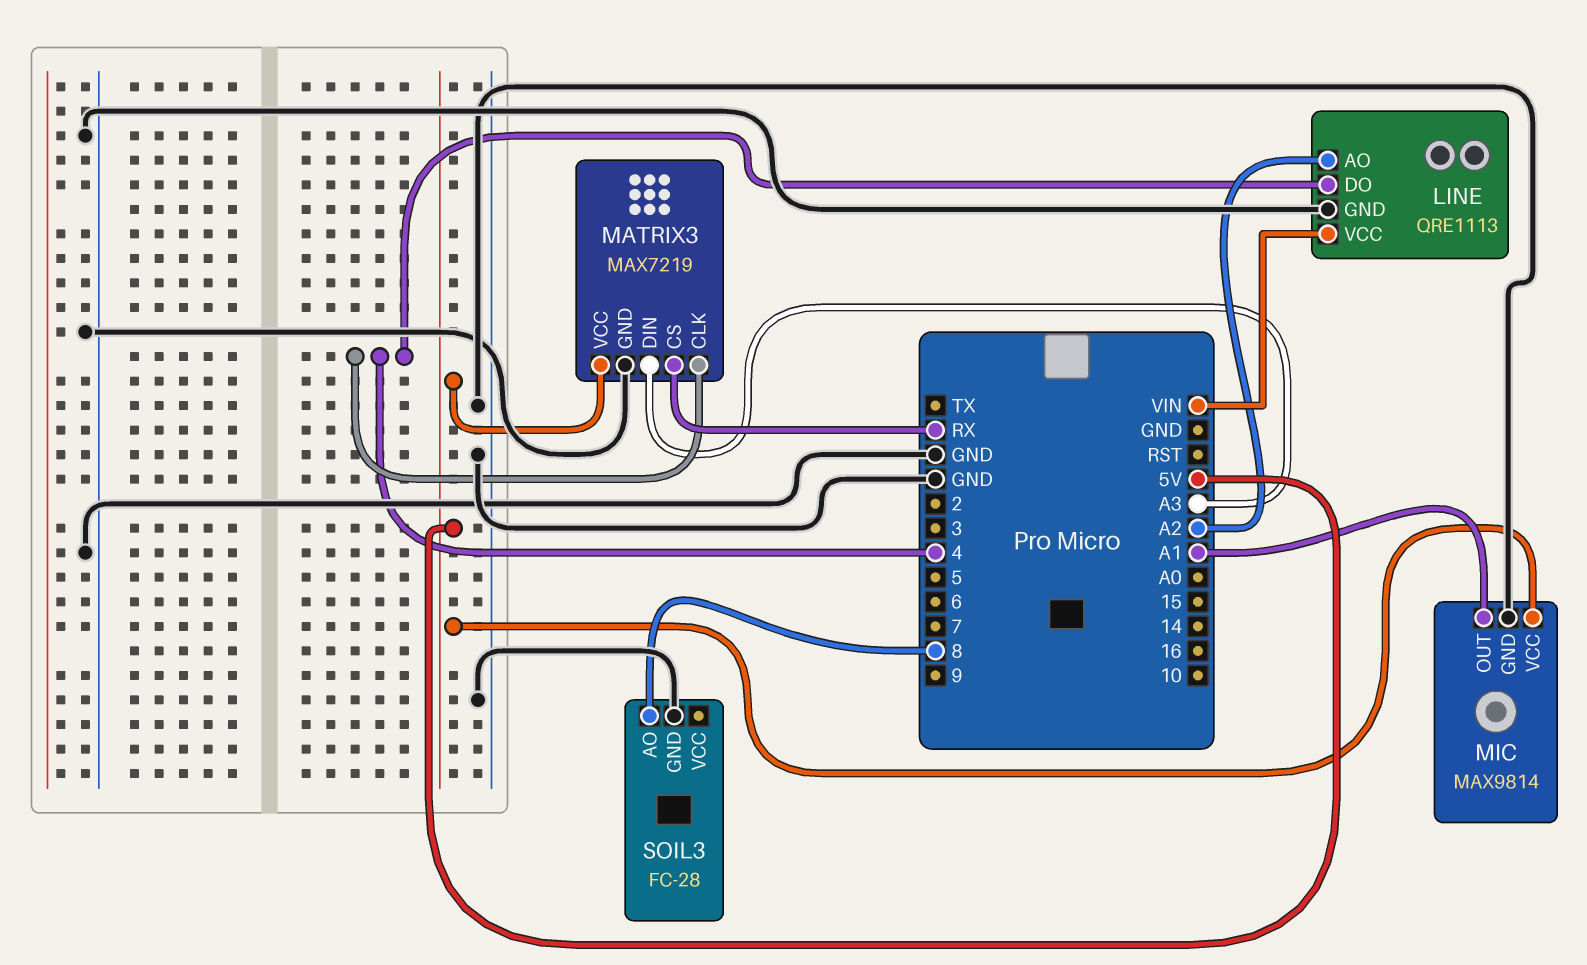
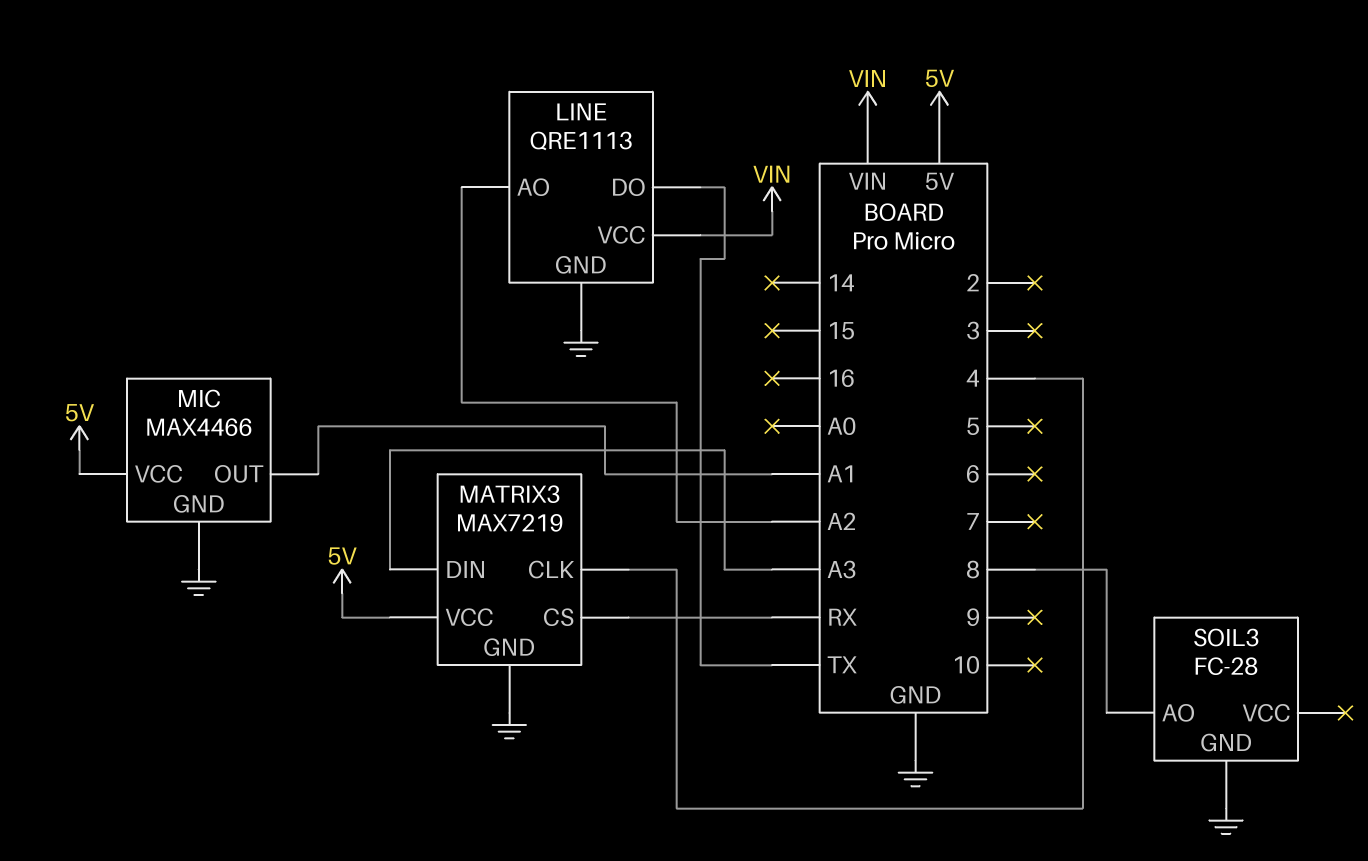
LINE pin DO: 4 -> TX
MIC: MAX9814 -> MAX4466

